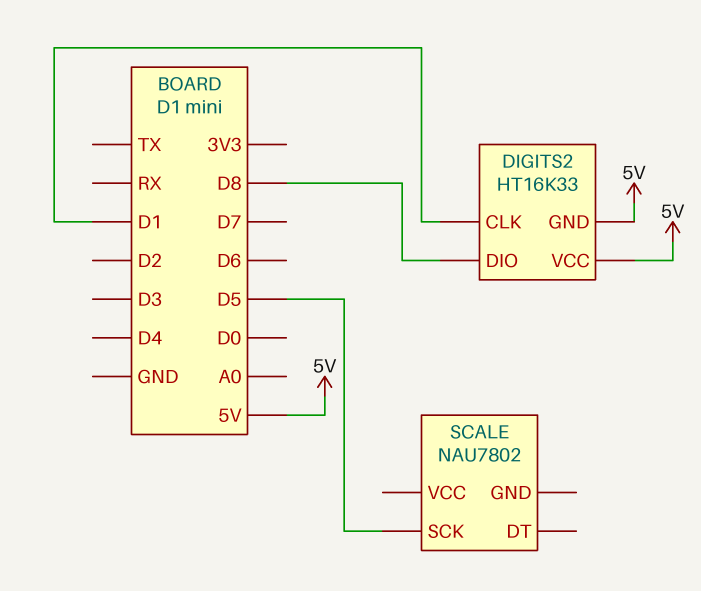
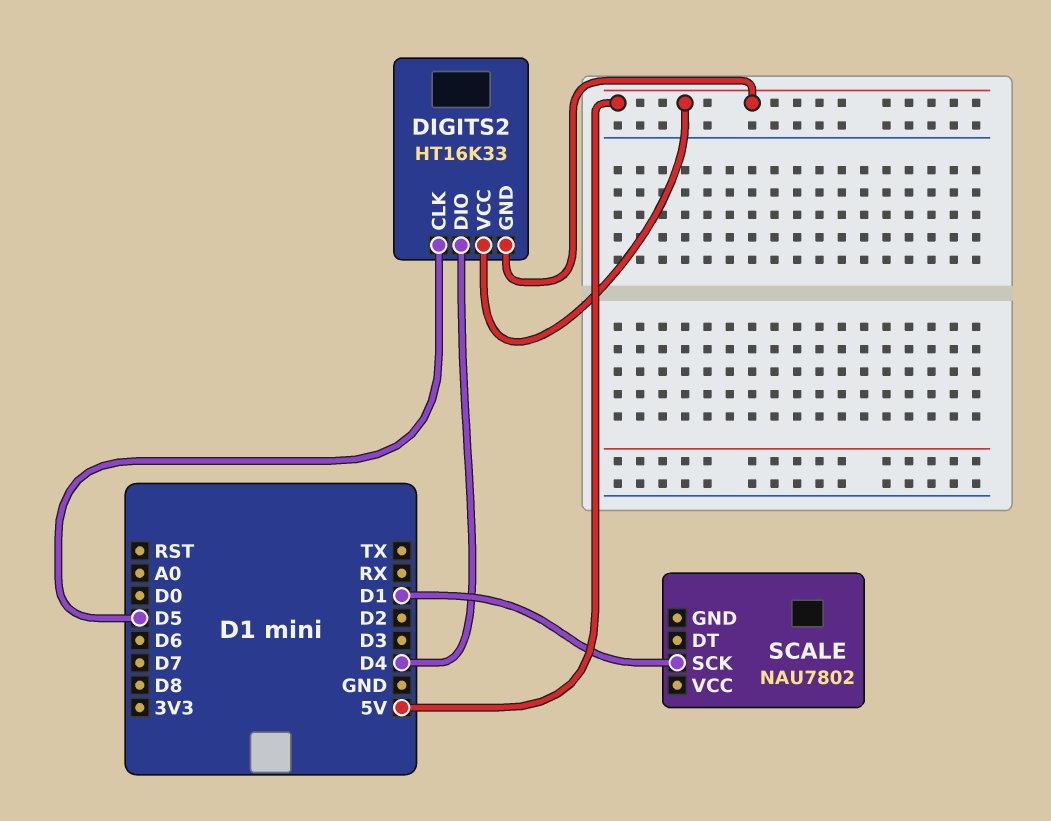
DIGITS2 pin CLK: D1 -> D5
DIGITS2 pin DIO: D8 -> D4
SCALE pin SCK: D5 -> D1

